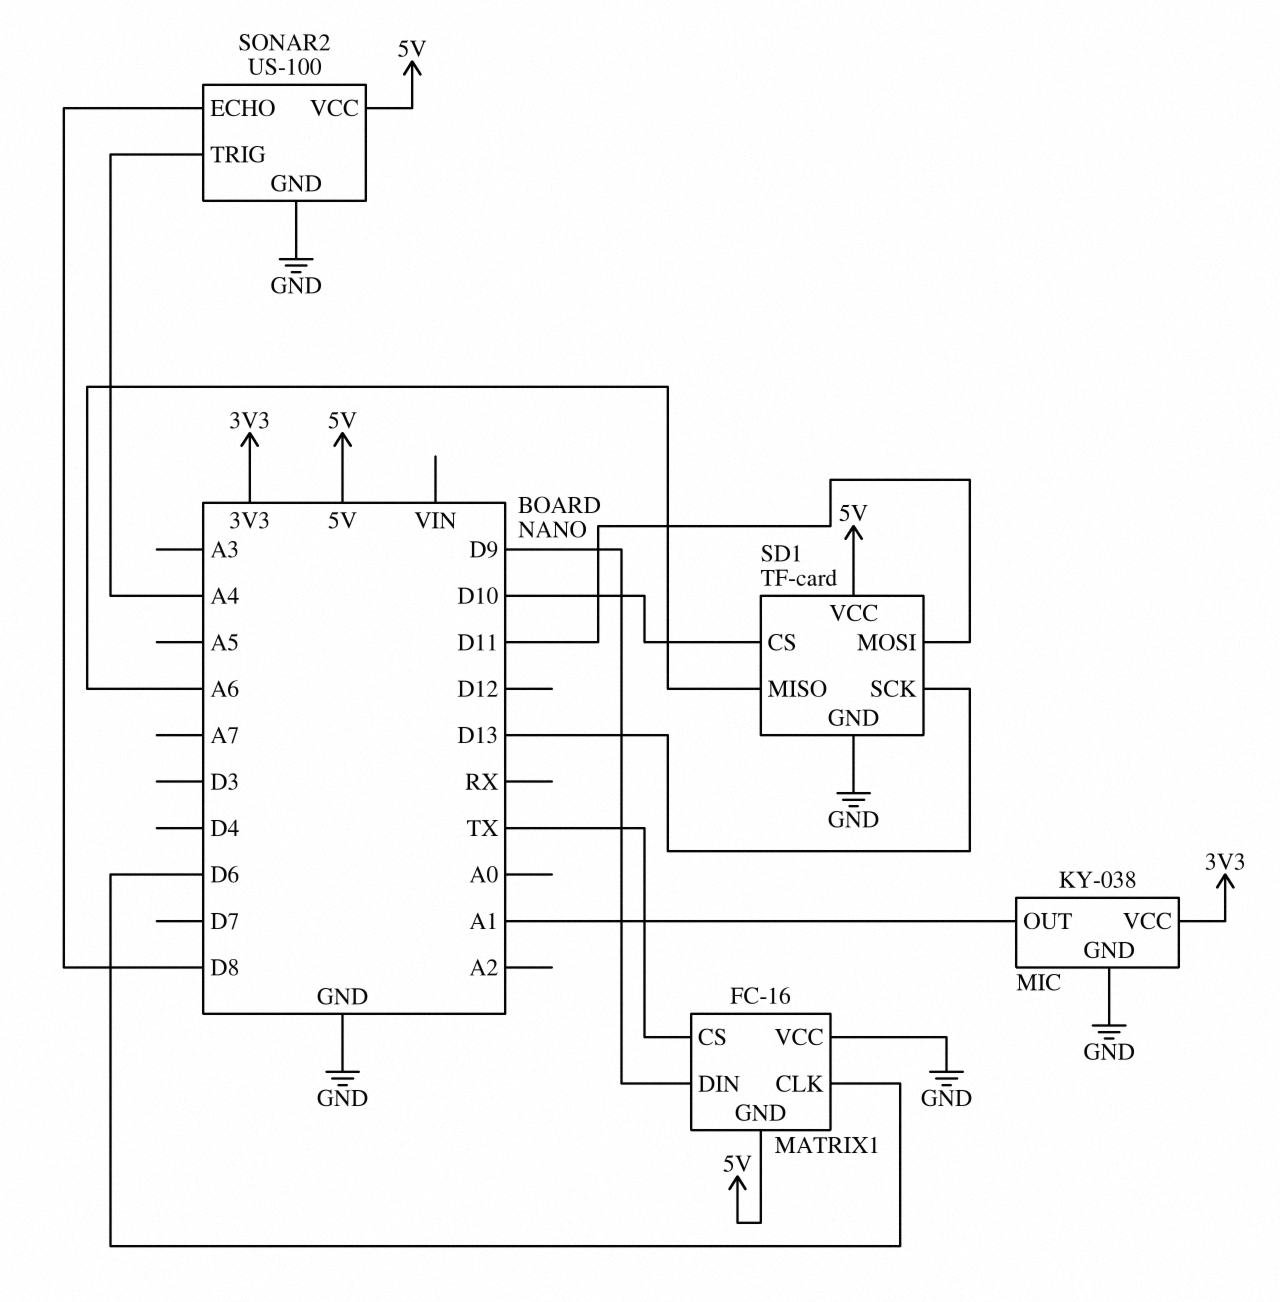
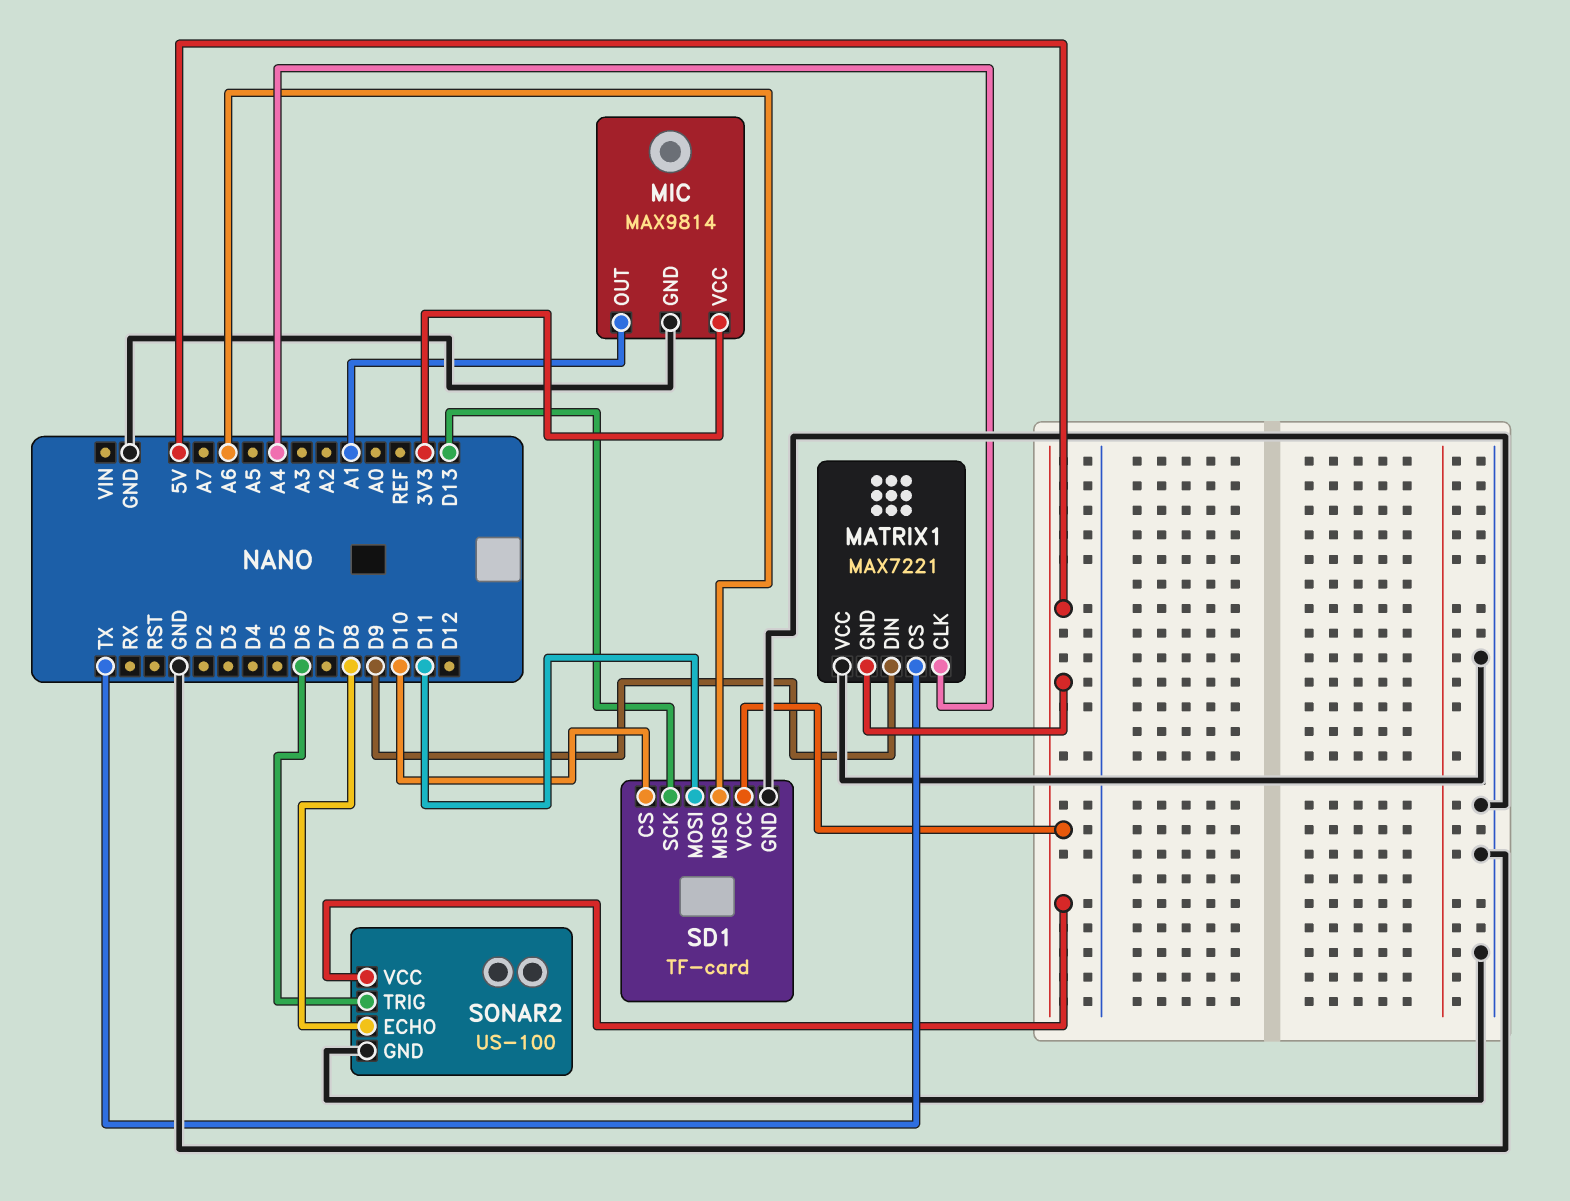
MATRIX1: FC-16 -> MAX7221
MATRIX1 pin CLK: D6 -> A4
MIC: KY-038 -> MAX9814
SONAR2 pin TRIG: A4 -> D6

